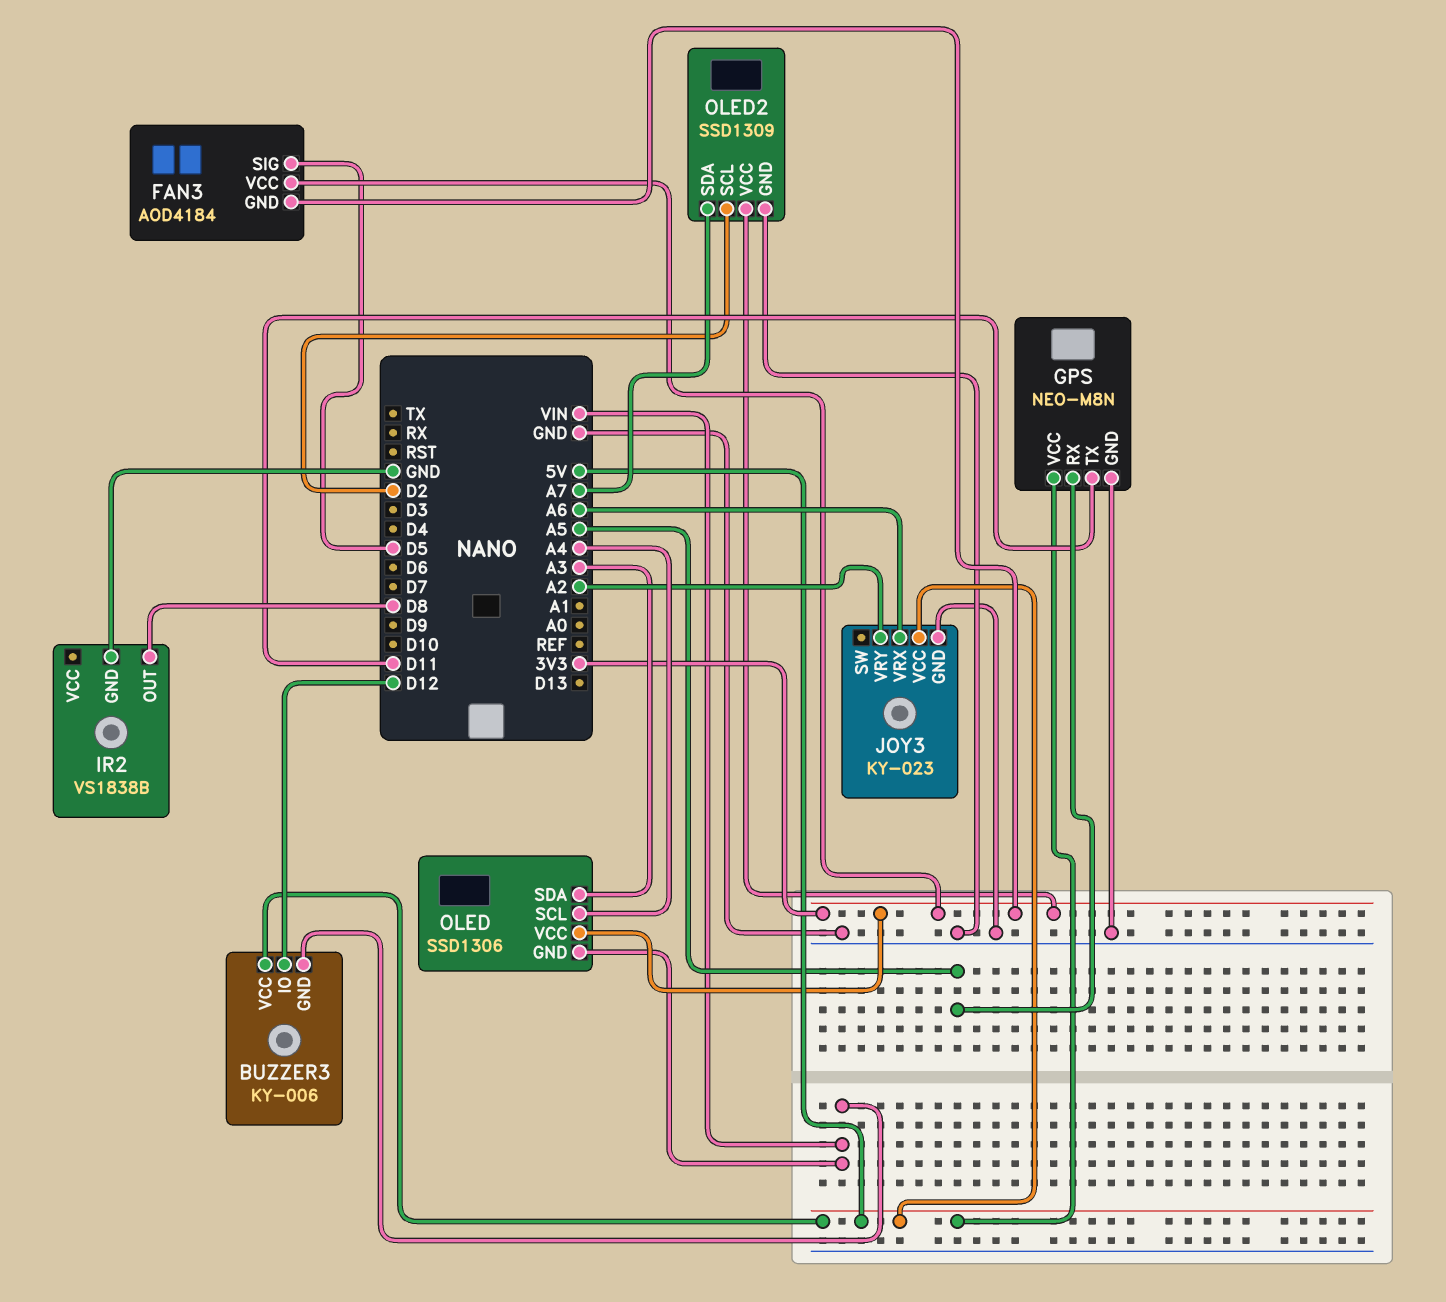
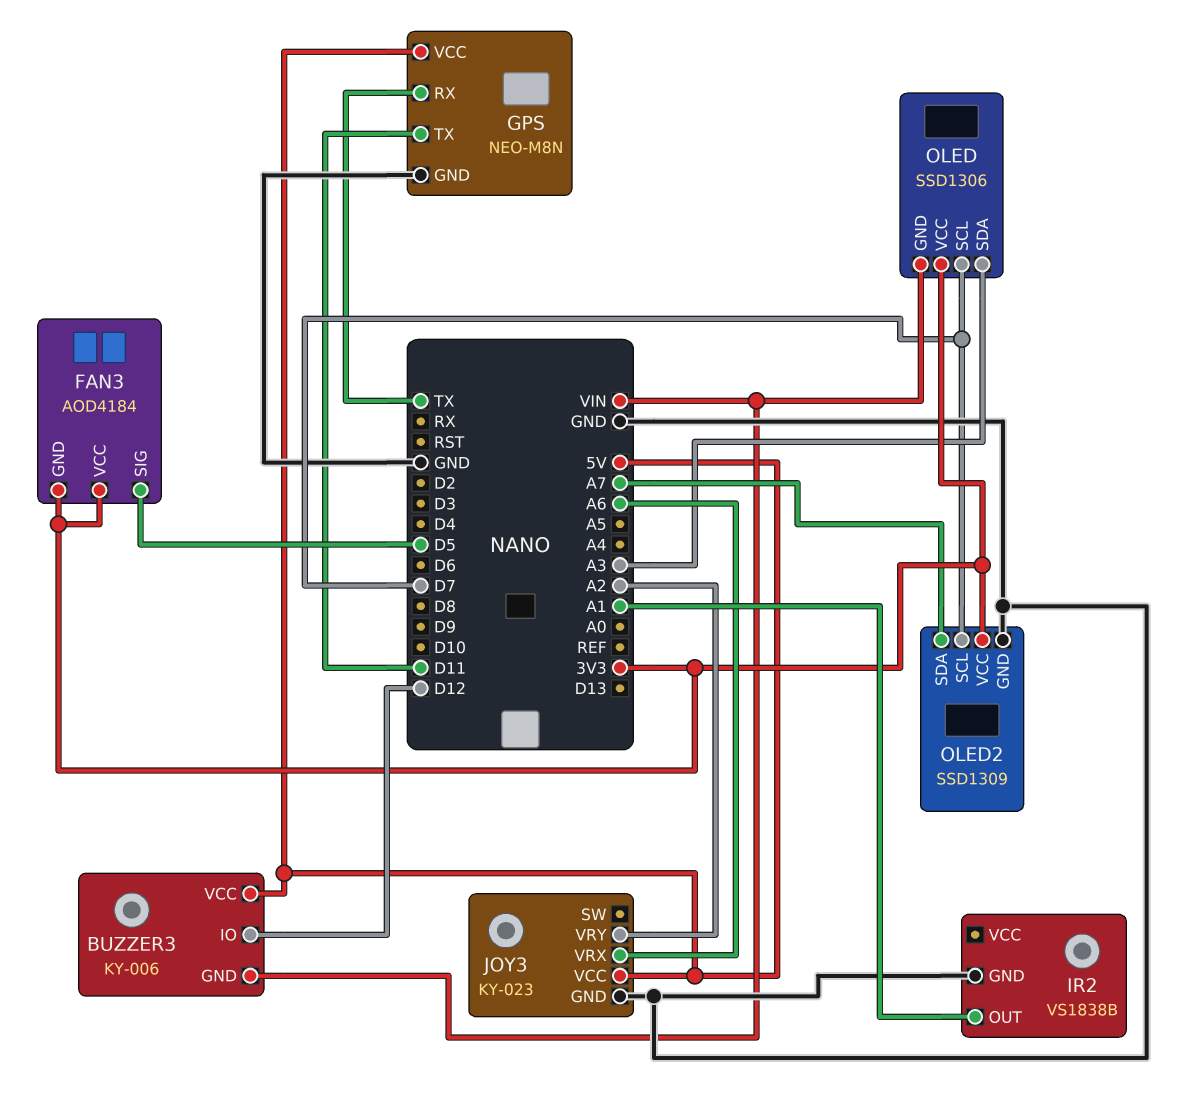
GPS pin RX: A5 -> TX
IR2 pin OUT: D8 -> A1
OLED pin SCL: A4 -> D7
OLED2 pin SCL: D2 -> D7

